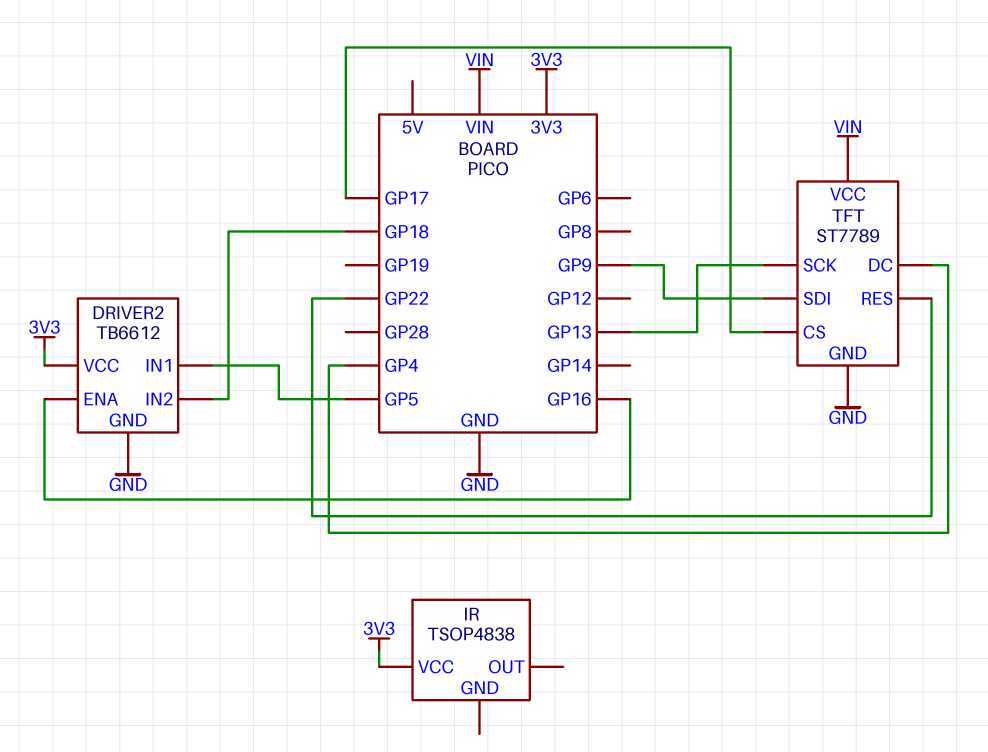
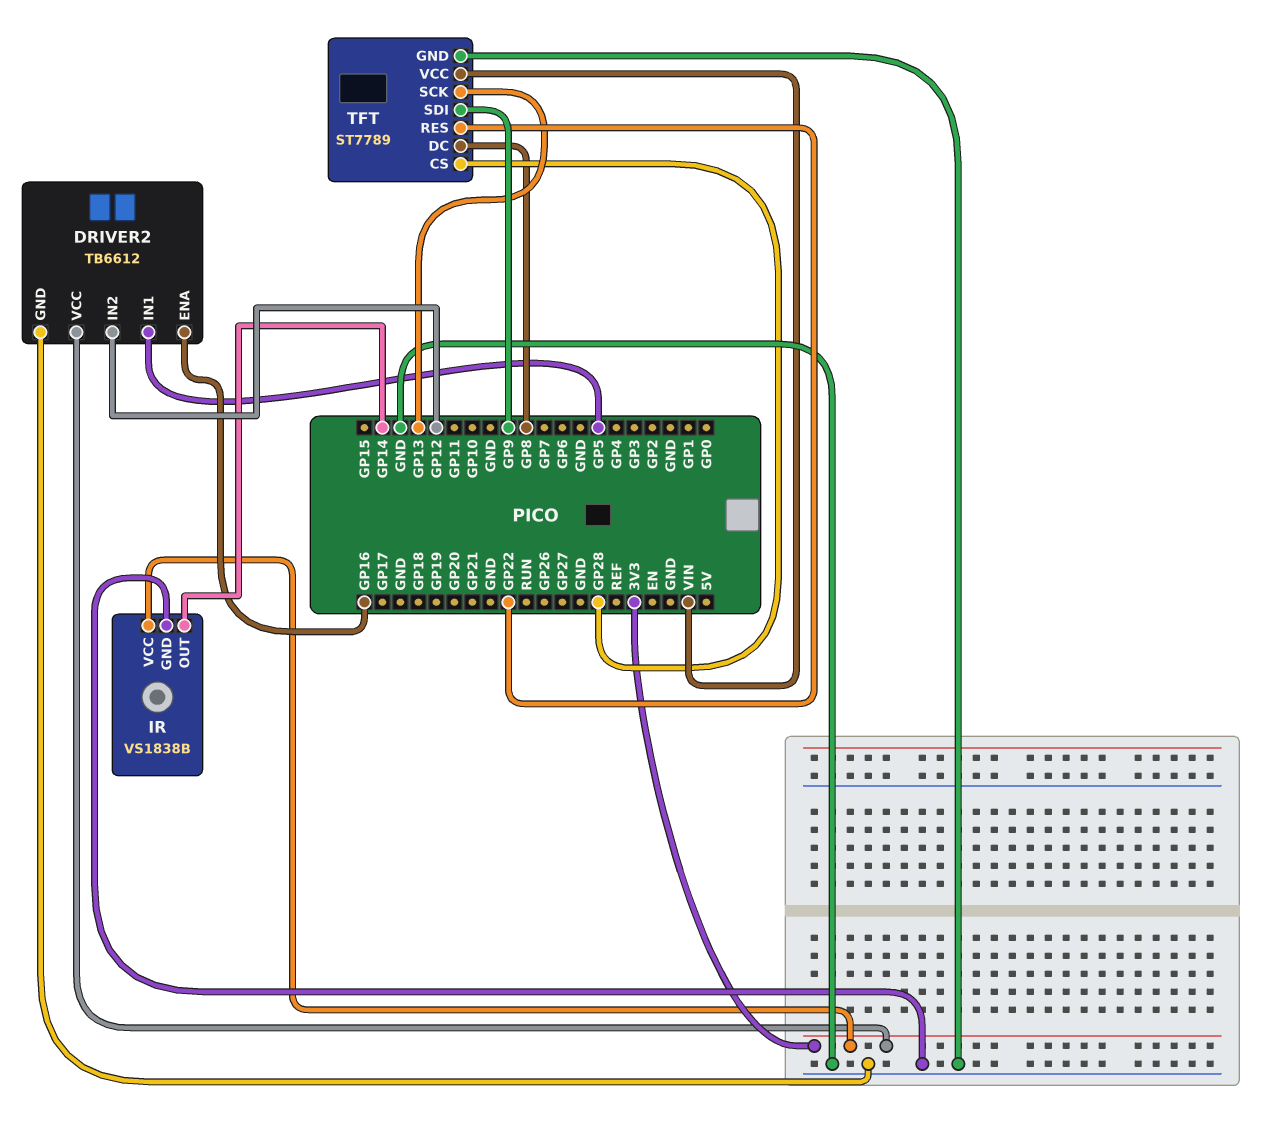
DRIVER2 pin IN2: GP18 -> GP12
IR: TSOP4838 -> VS1838B
IR pin GND: none -> GND
IR pin OUT: none -> GP14
TFT pin CS: GP17 -> GP28
TFT pin DC: GP4 -> GP8

